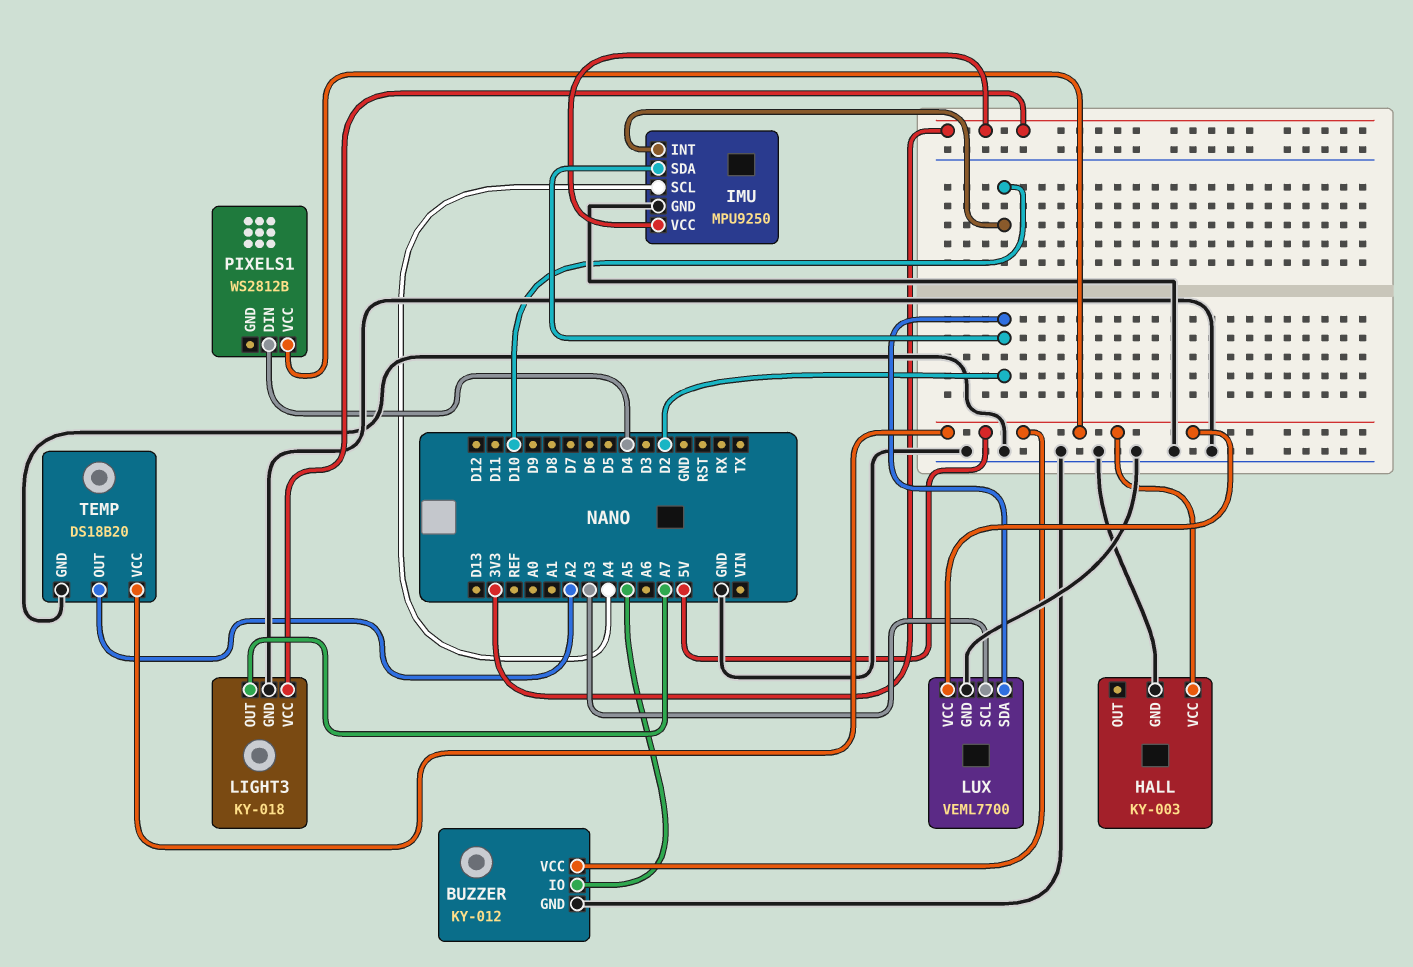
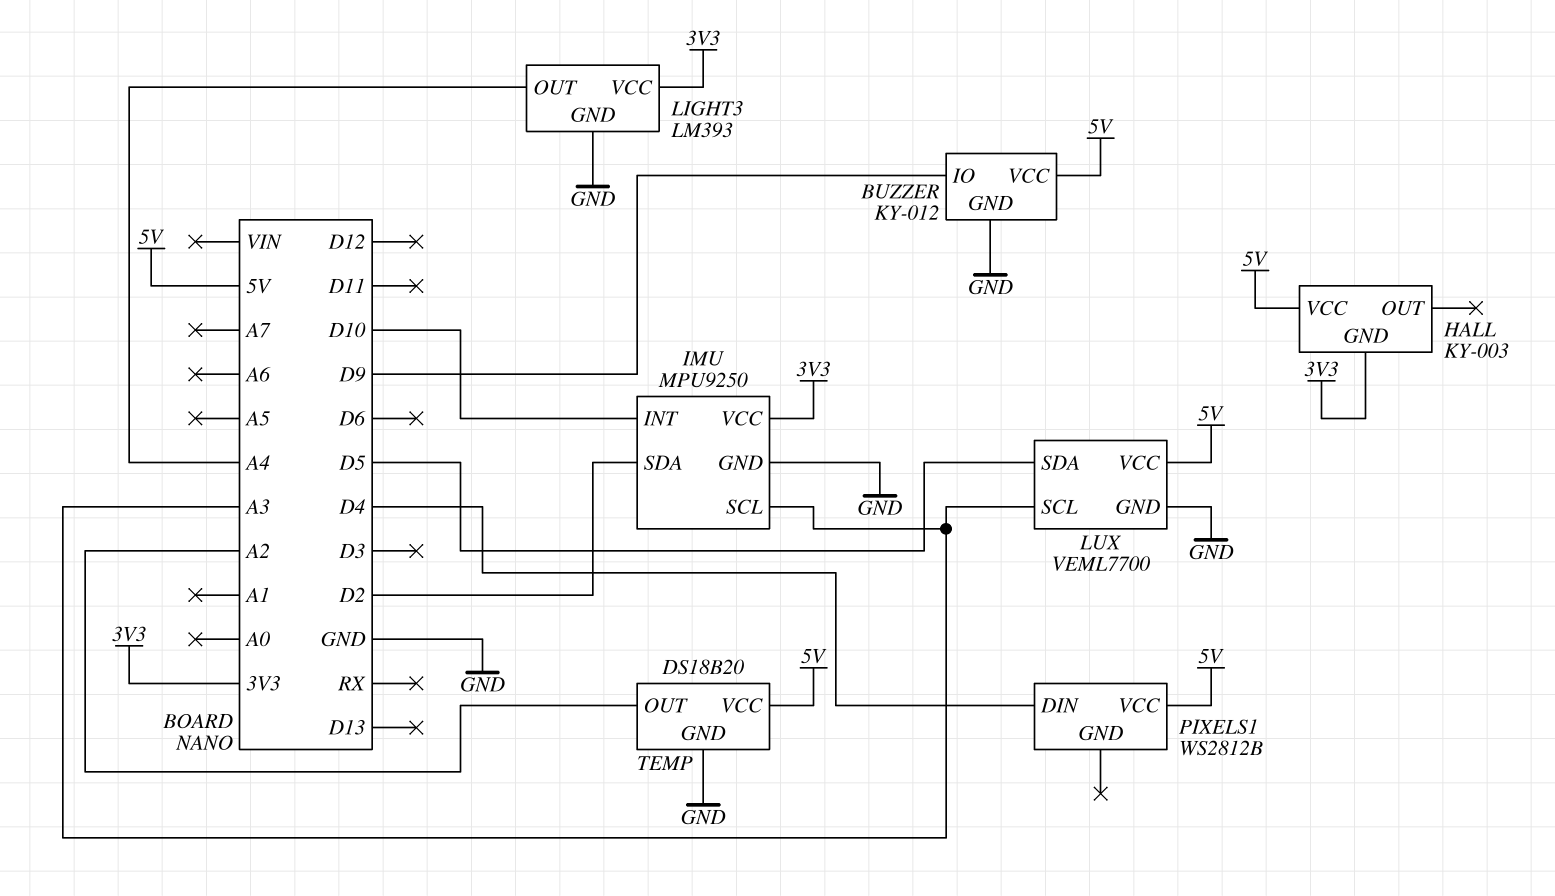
BUZZER pin IO: A5 -> D9
HALL pin GND: GND -> 3V3
IMU pin SCL: A4 -> A3
LIGHT3: KY-018 -> LM393
LIGHT3 pin OUT: A7 -> A4
LUX pin SDA: D2 -> D5

